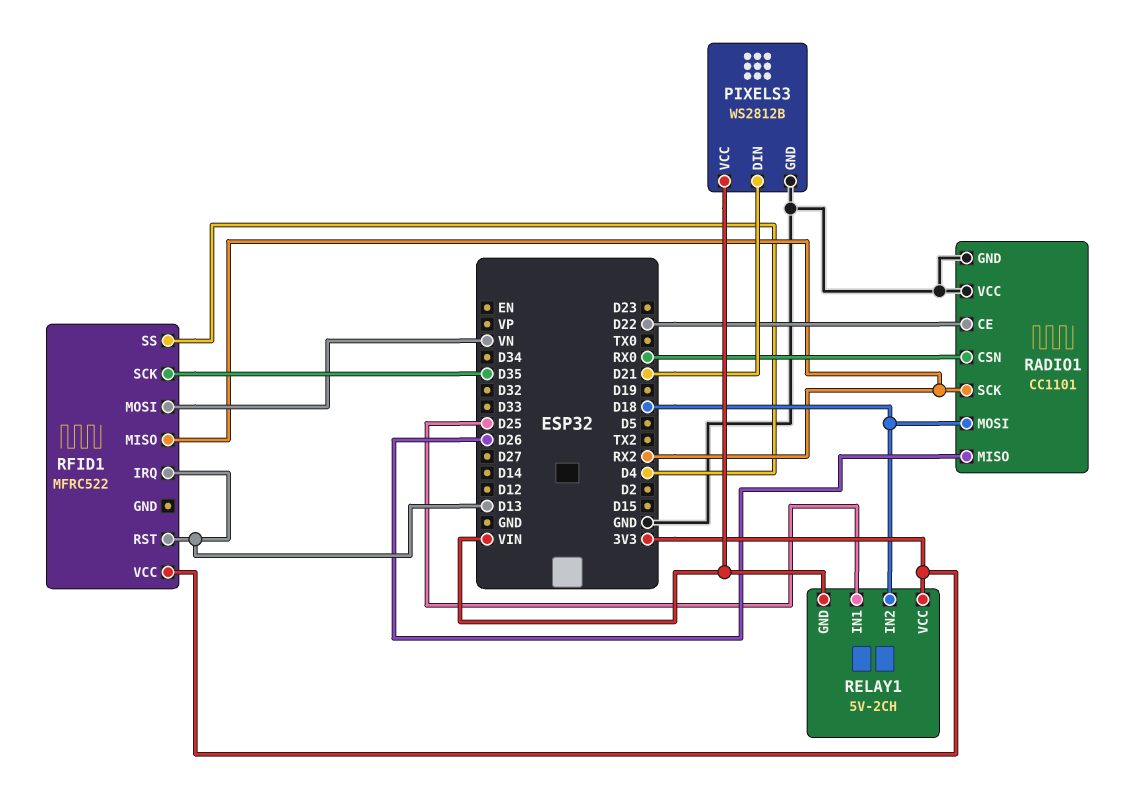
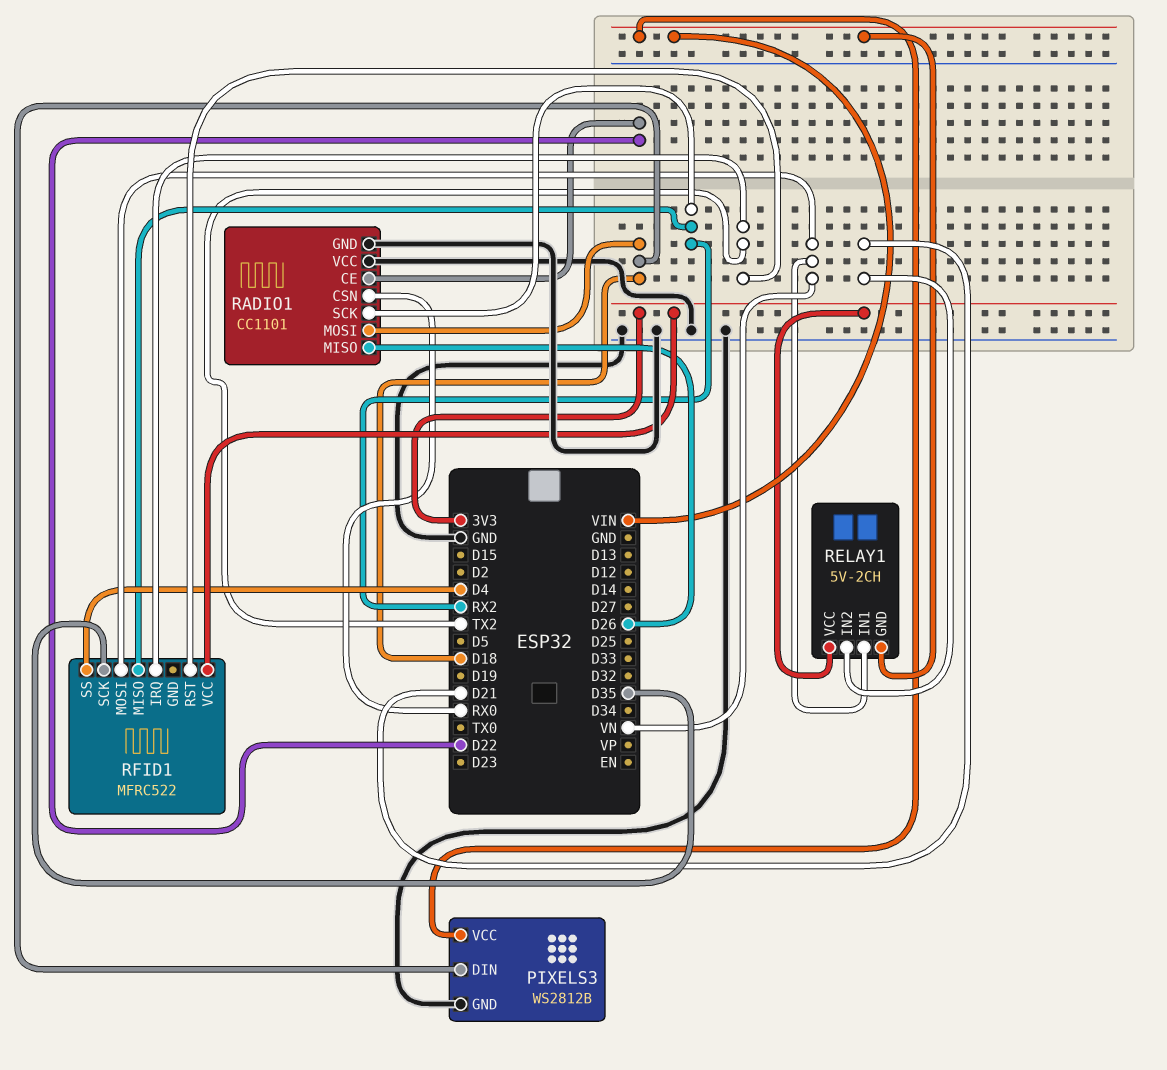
PIXELS3 pin DIN: D21 -> D18
RELAY1 pin IN1: D25 -> VN
RELAY1 pin IN2: D18 -> D21
RFID1 pin IRQ: D13 -> TX2
RFID1 pin RST: D13 -> TX2

